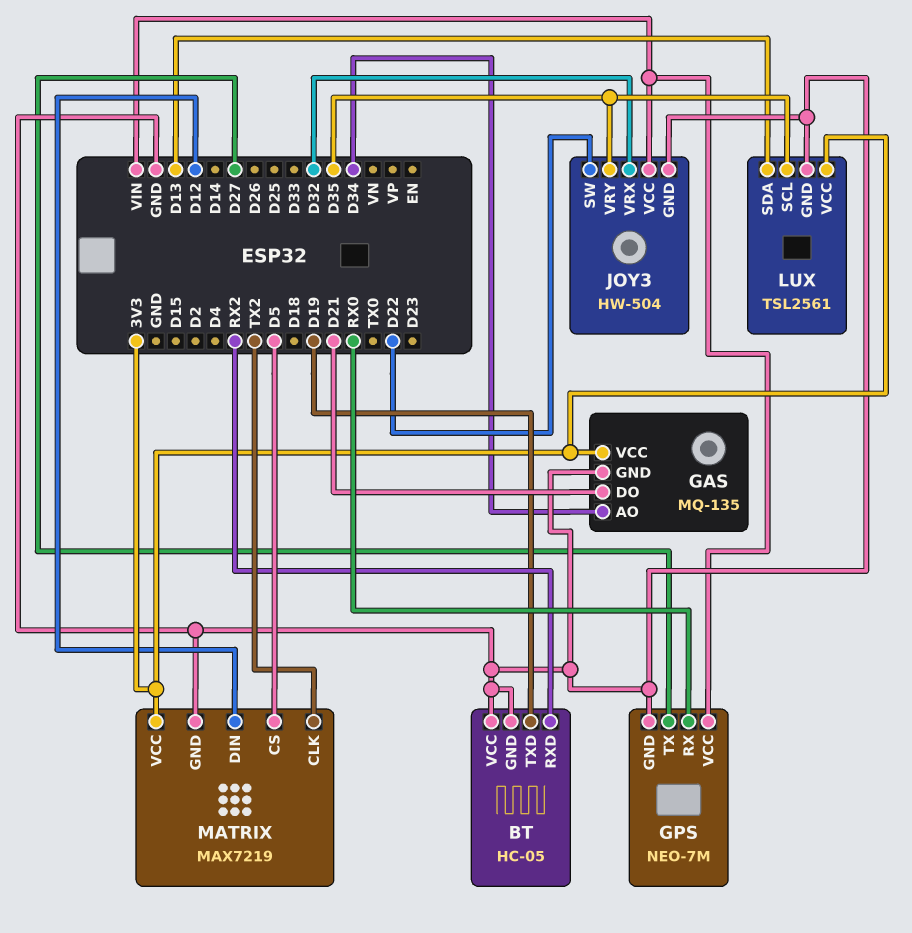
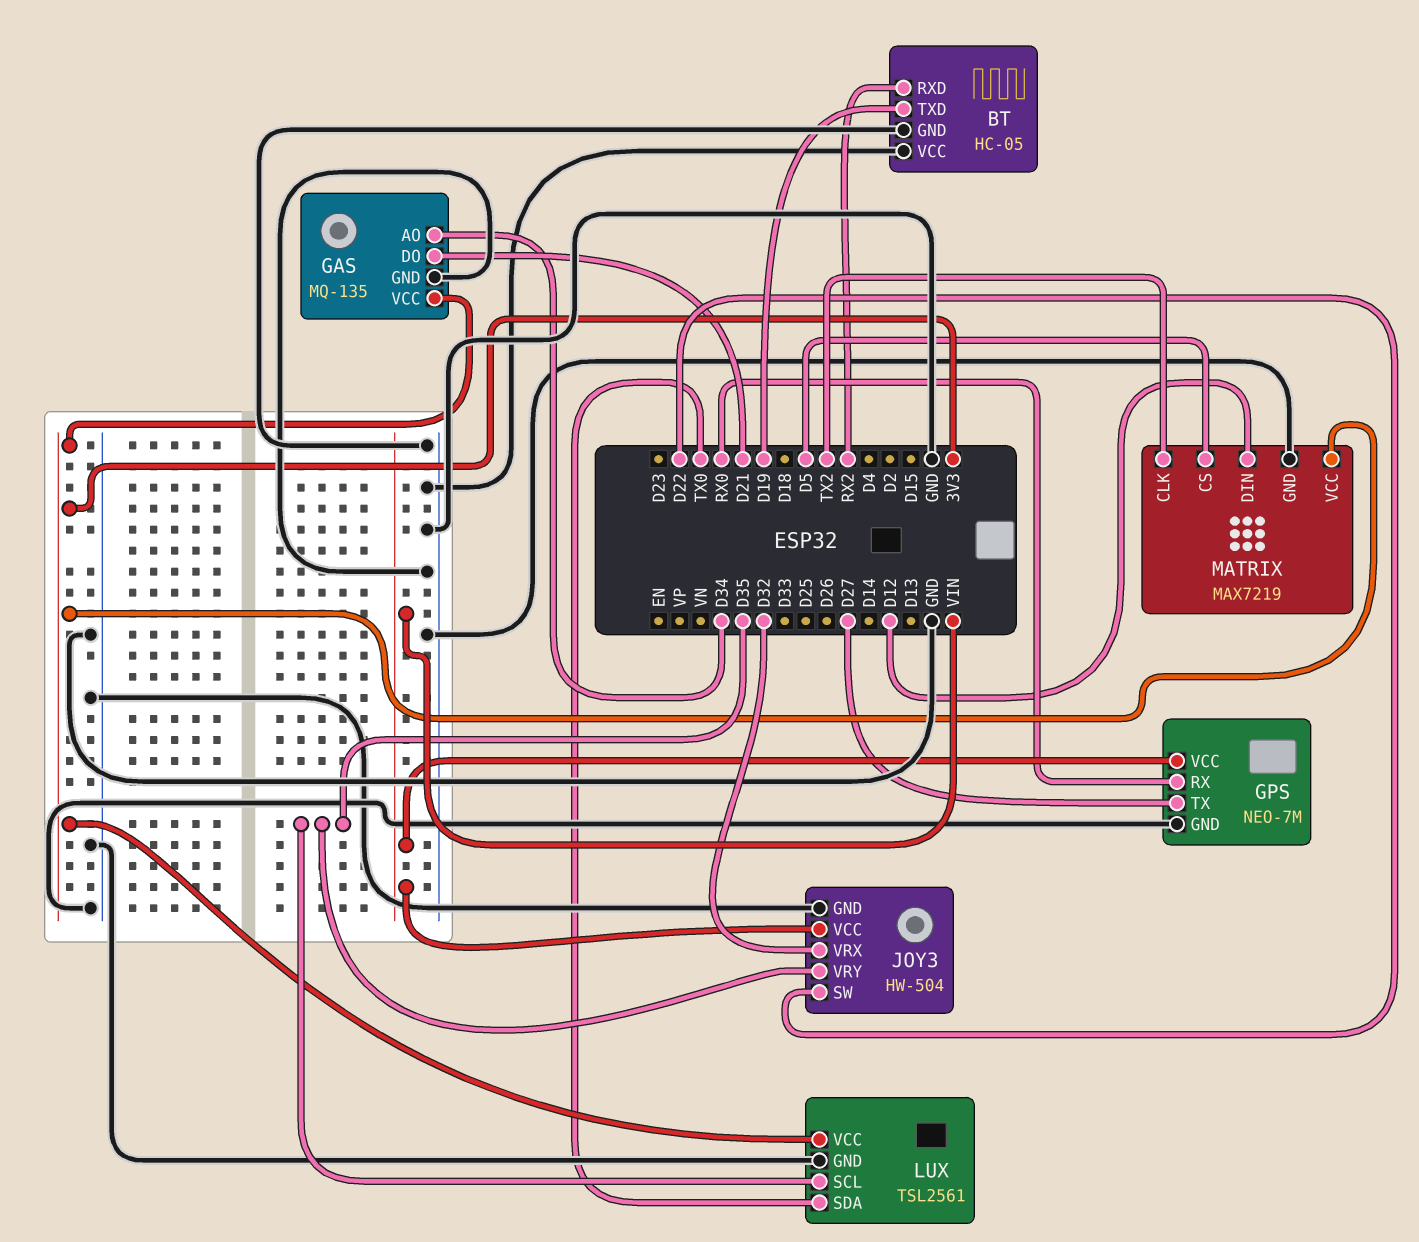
LUX pin SDA: D13 -> TX0

